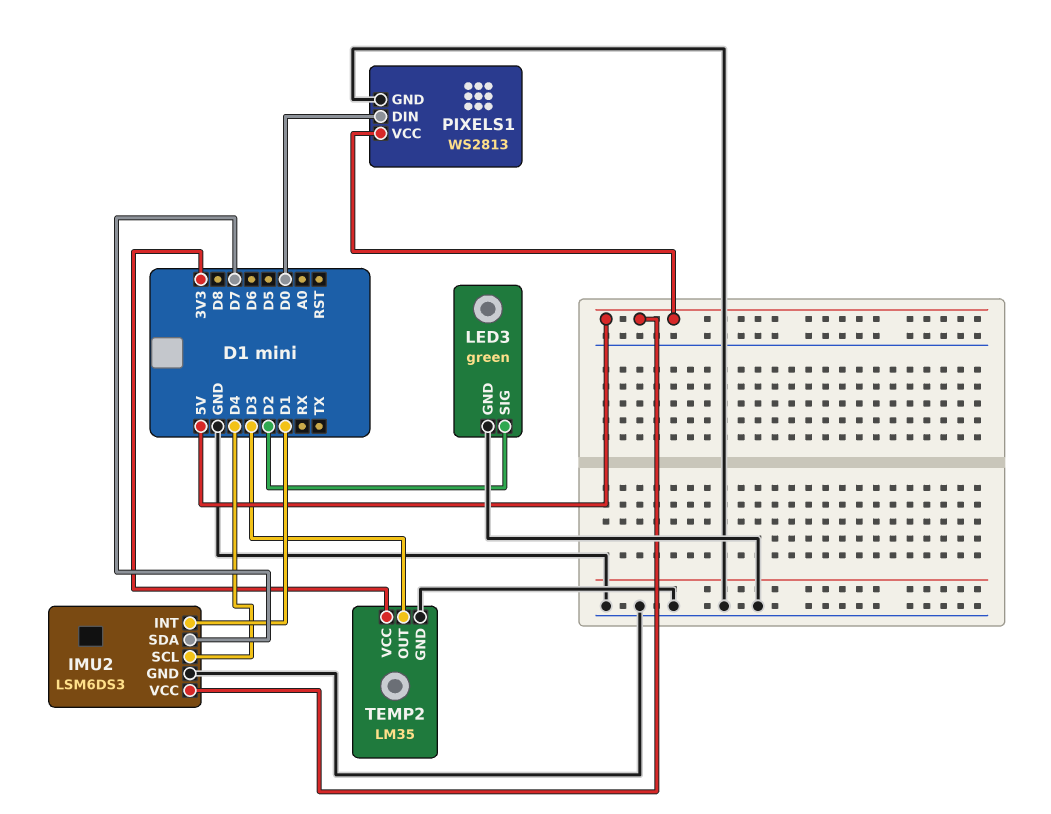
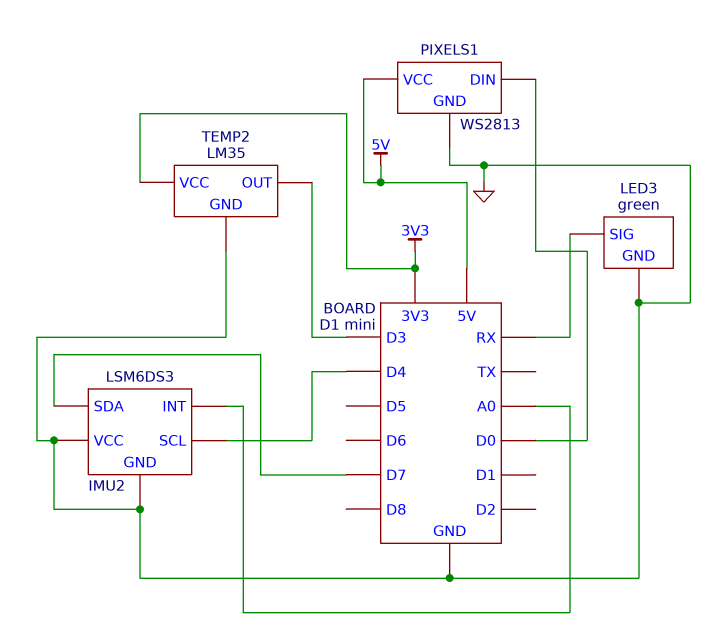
IMU2 pin INT: D1 -> A0
IMU2 pin VCC: 5V -> GND
LED3 pin SIG: D2 -> RX

